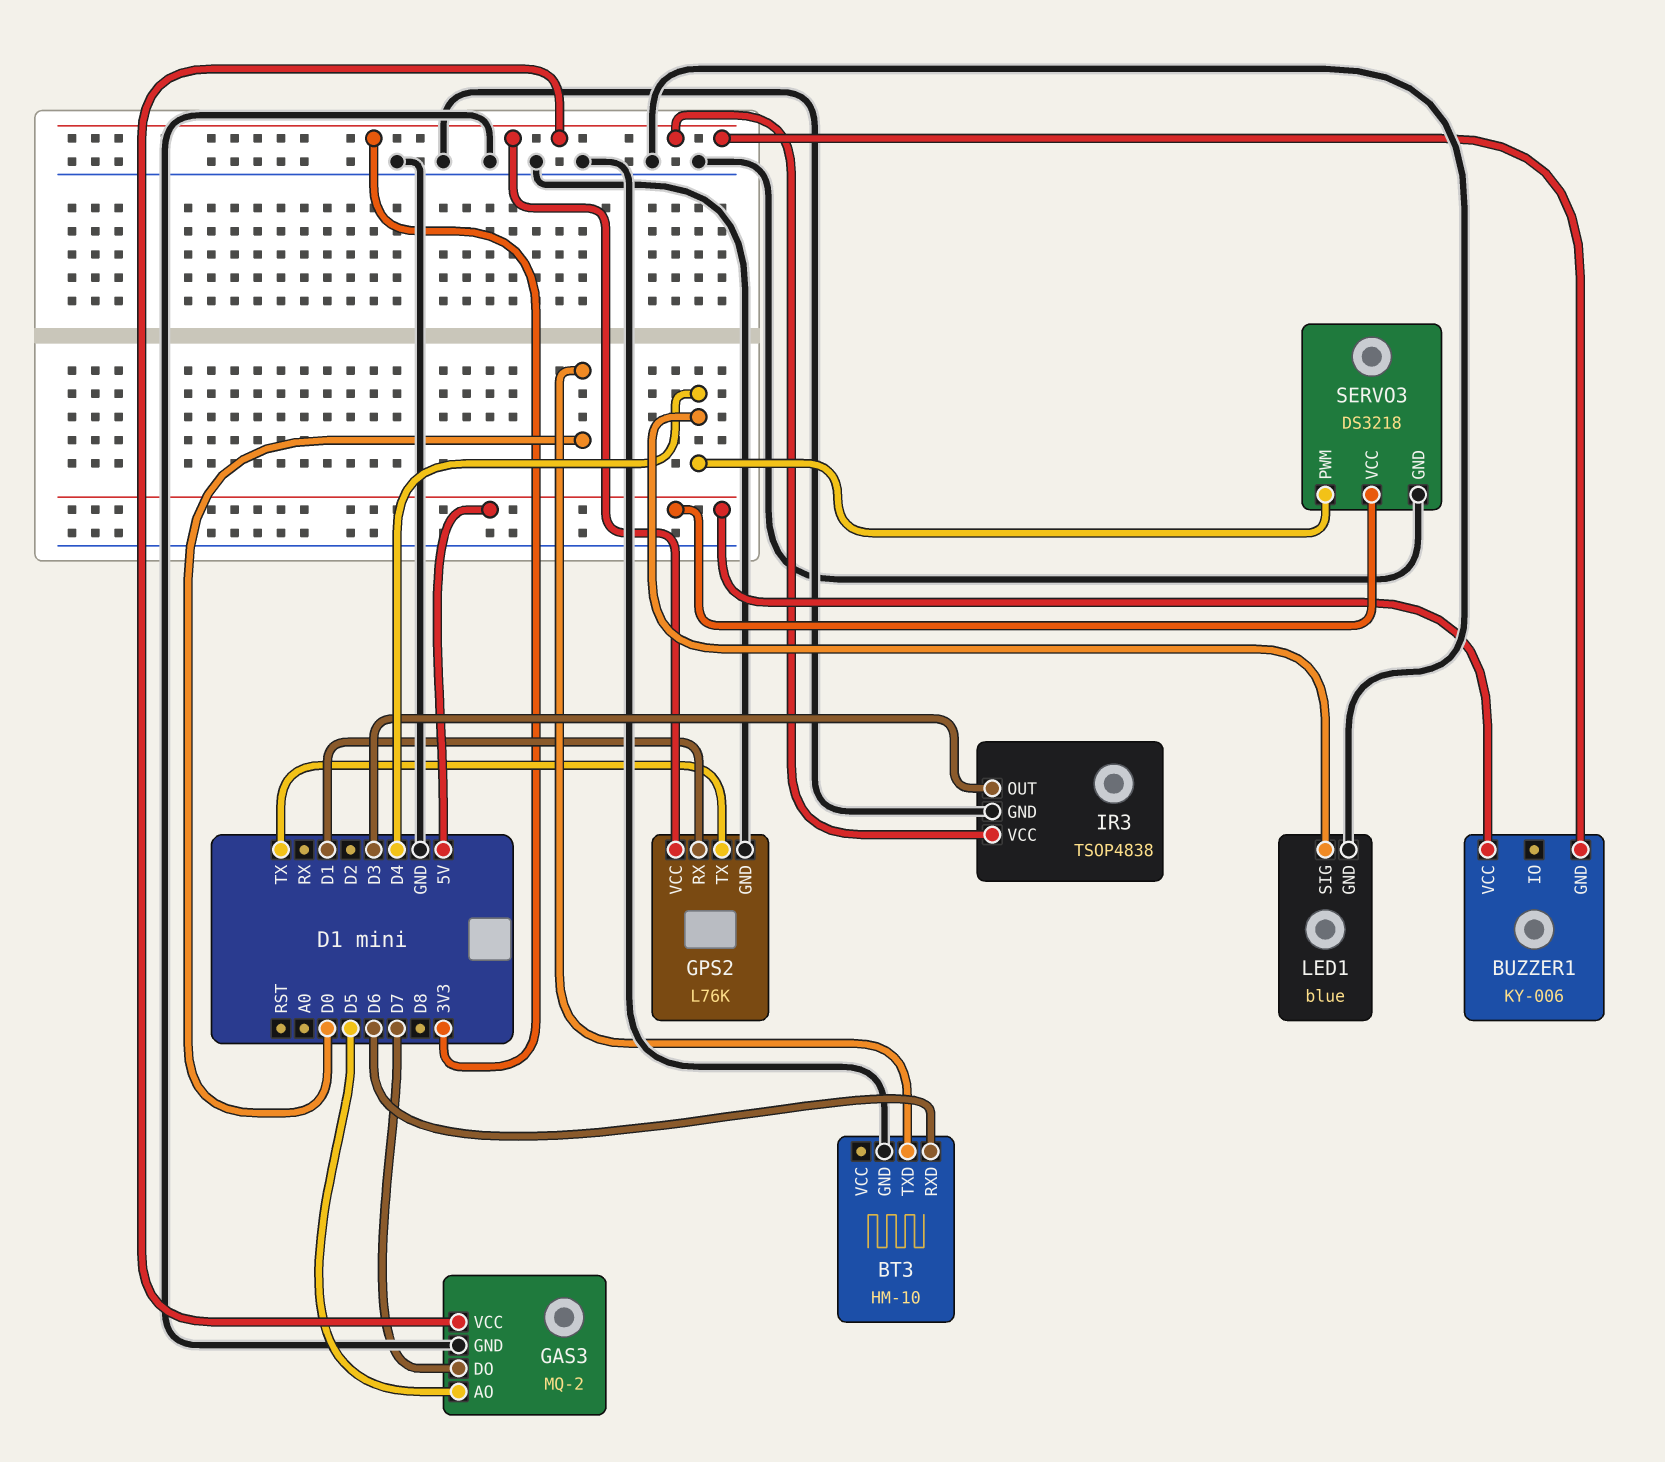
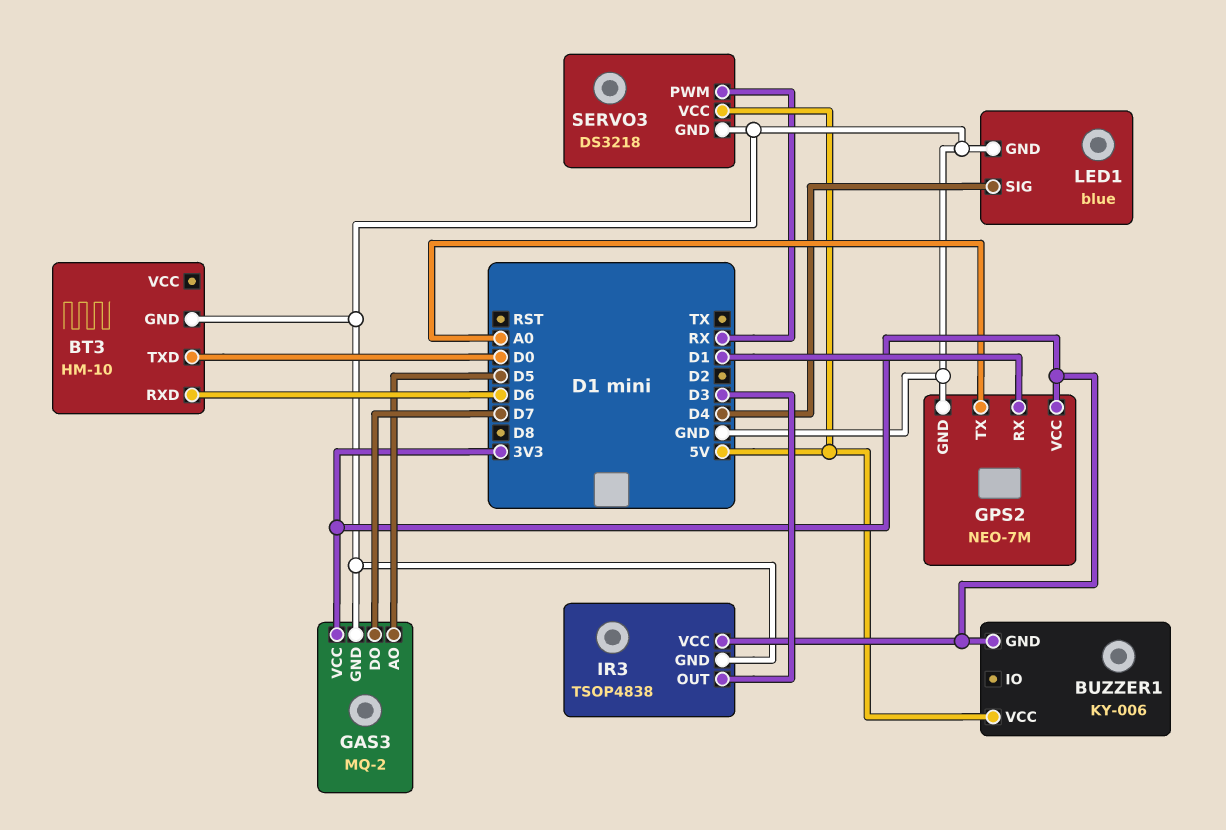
GPS2: L76K -> NEO-7M
GPS2 pin TX: TX -> A0
SERVO3 pin PWM: D4 -> RX

